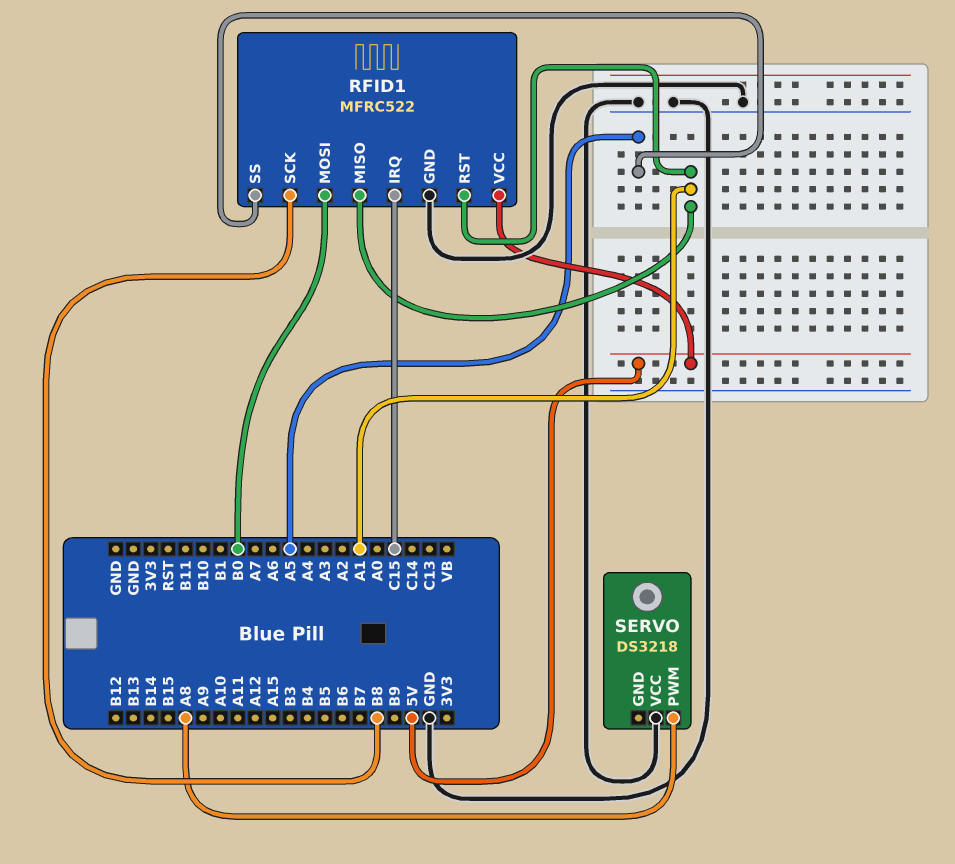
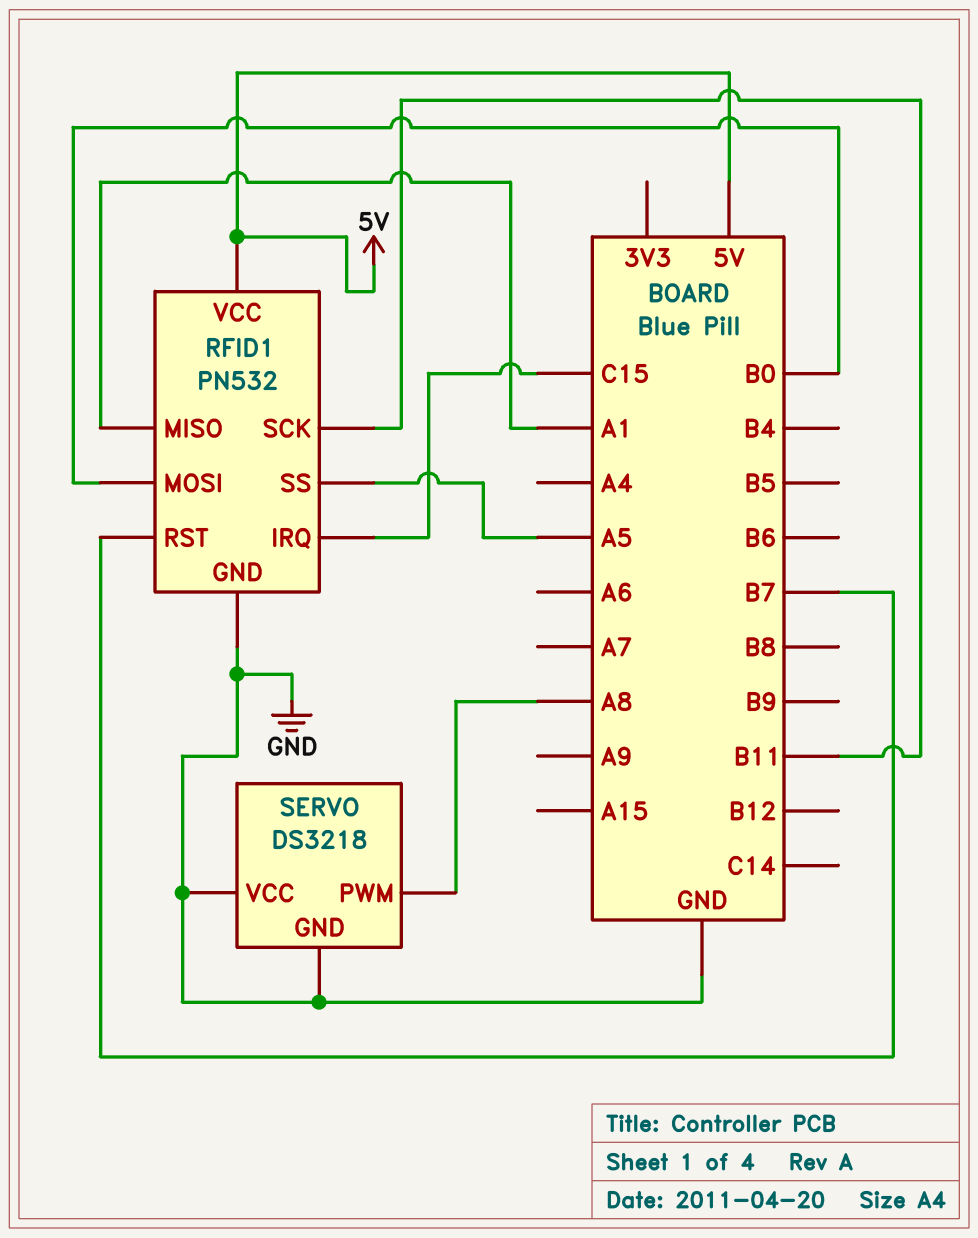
RFID1: MFRC522 -> PN532
RFID1 pin RST: A1 -> B7
RFID1 pin SCK: B8 -> B11
SERVO pin GND: none -> GND

